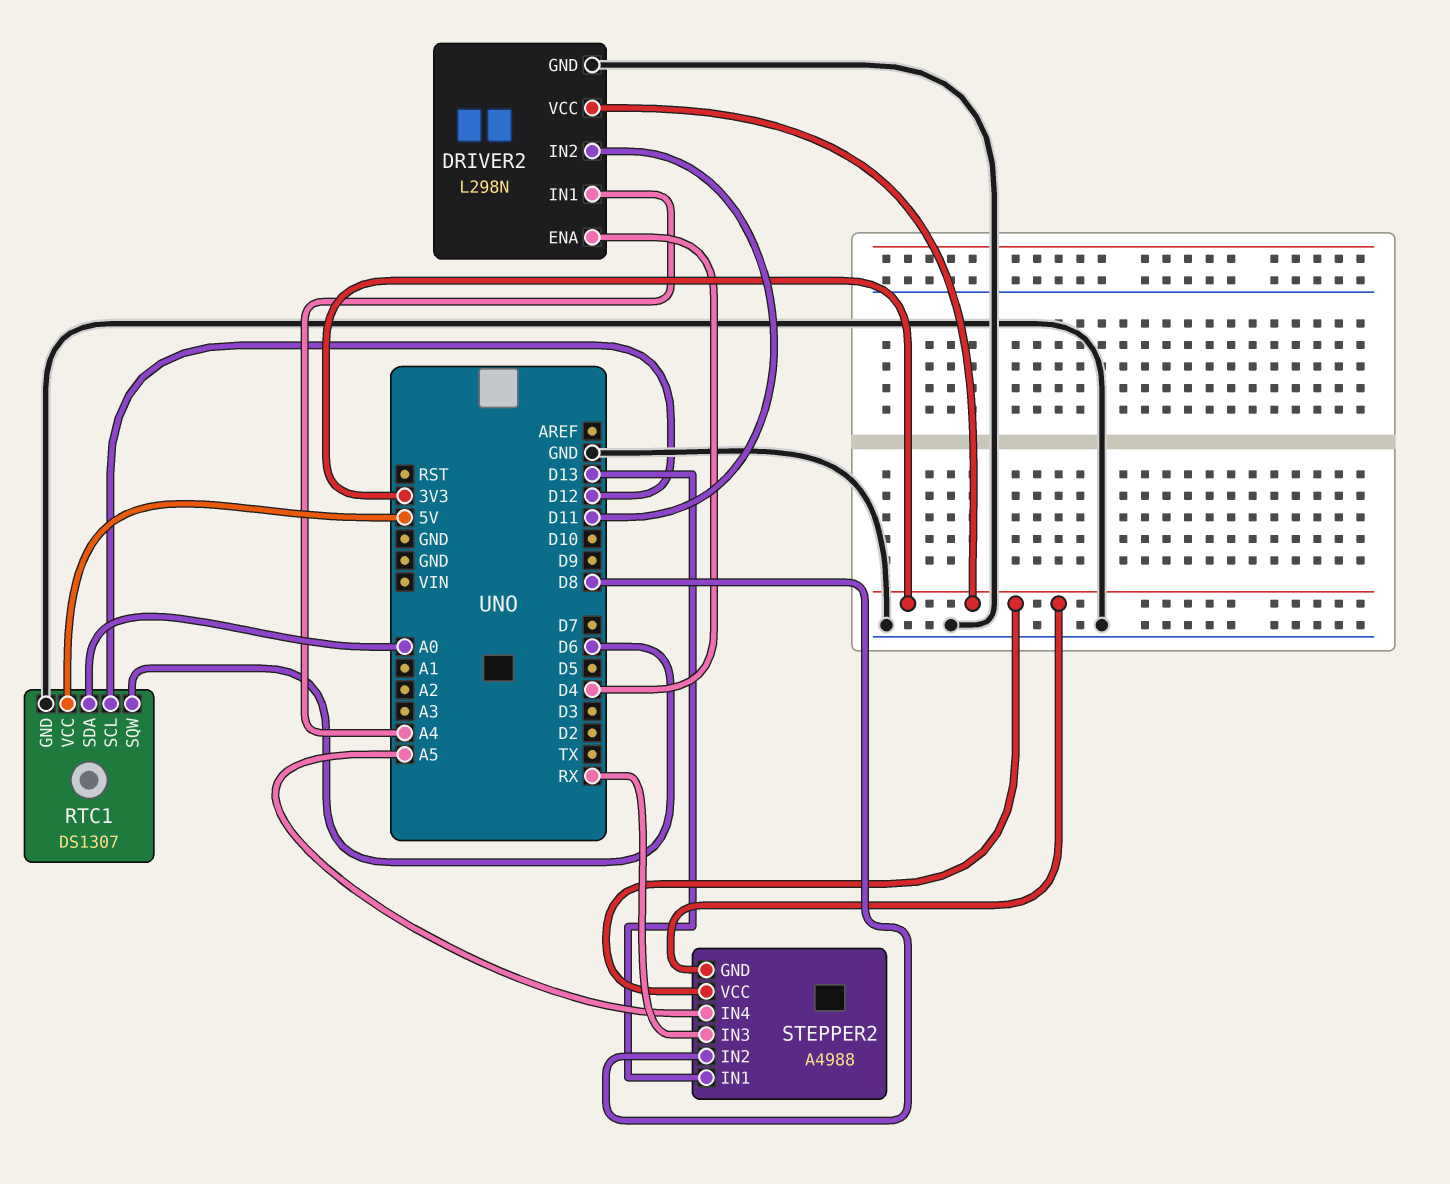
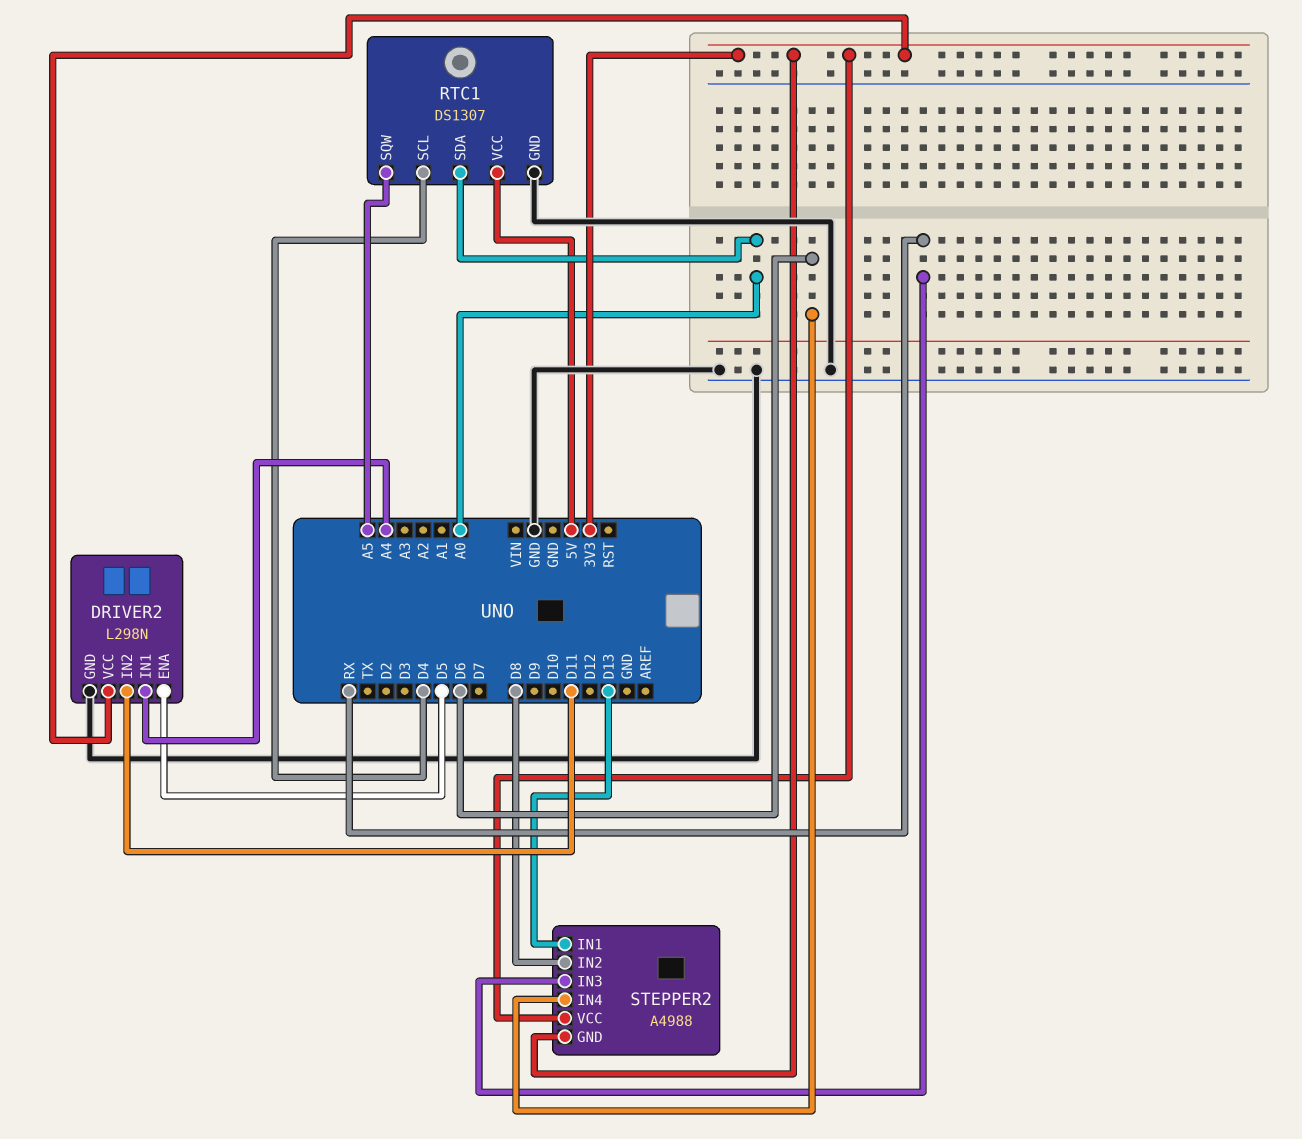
DRIVER2 pin ENA: D4 -> D5
RTC1 pin SCL: D12 -> D4
RTC1 pin SQW: D6 -> A5
STEPPER2 pin IN4: A5 -> D6

